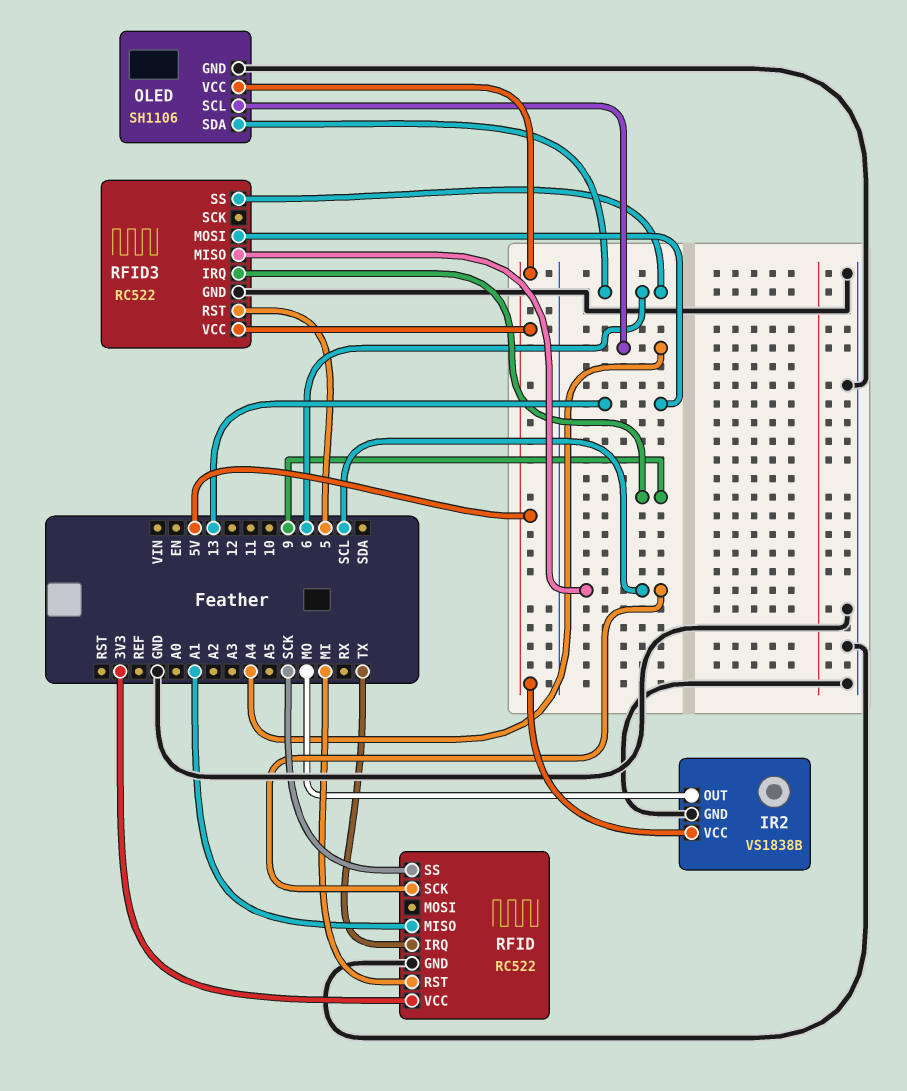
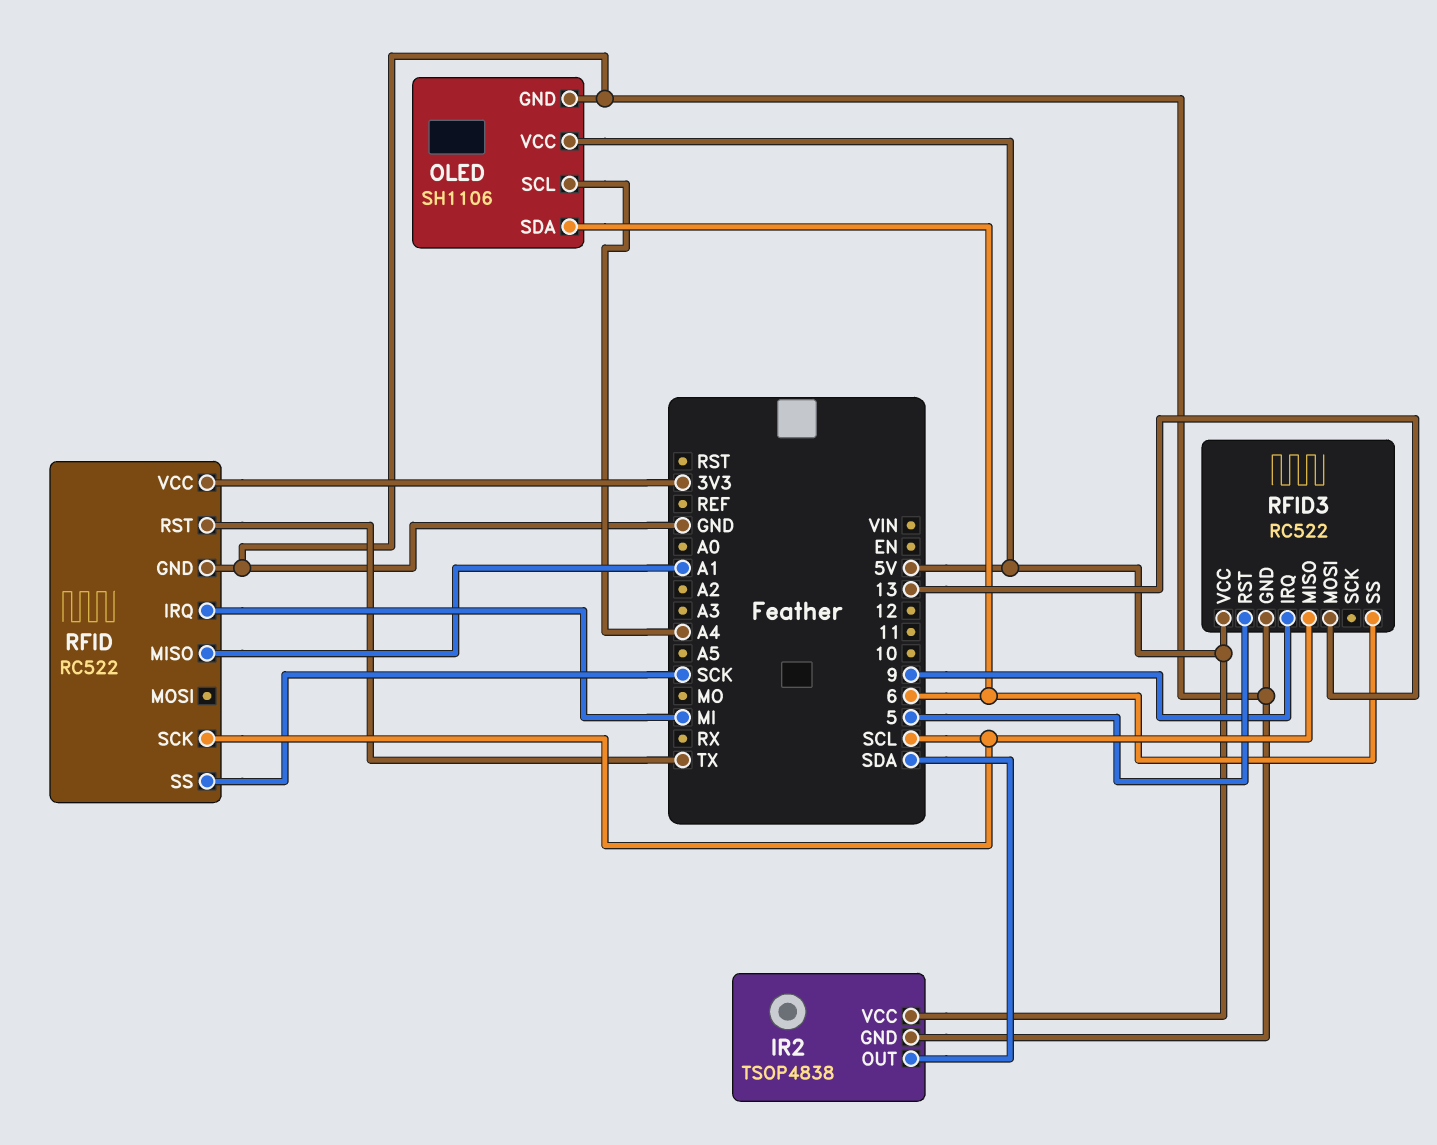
IR2: VS1838B -> TSOP4838
IR2 pin OUT: MO -> SDA
RFID pin IRQ: TX -> MI
RFID pin RST: MI -> TX

